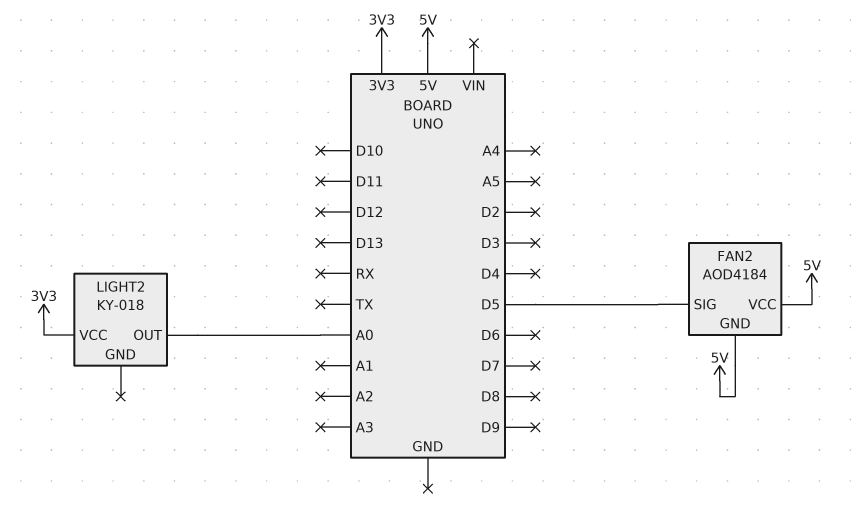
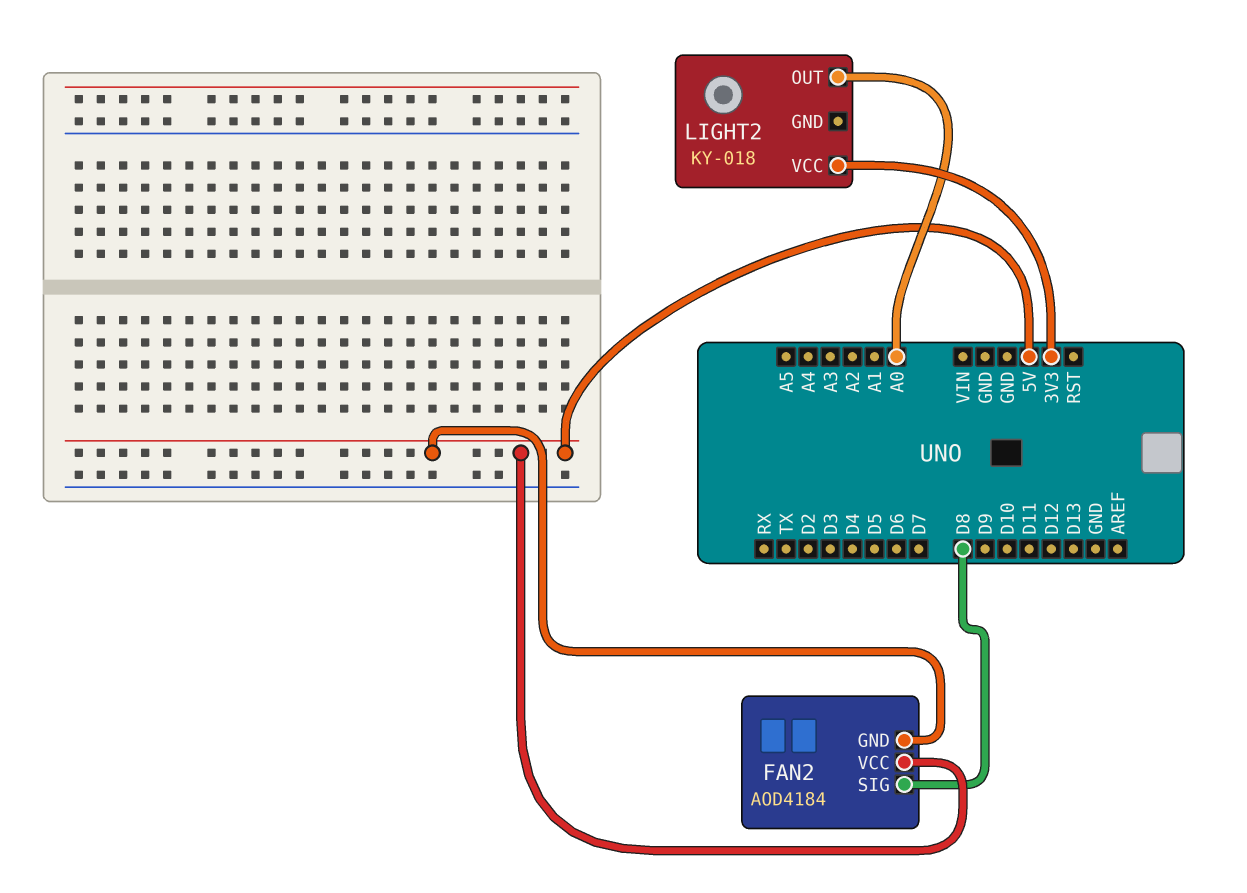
FAN2 pin SIG: D5 -> D8

